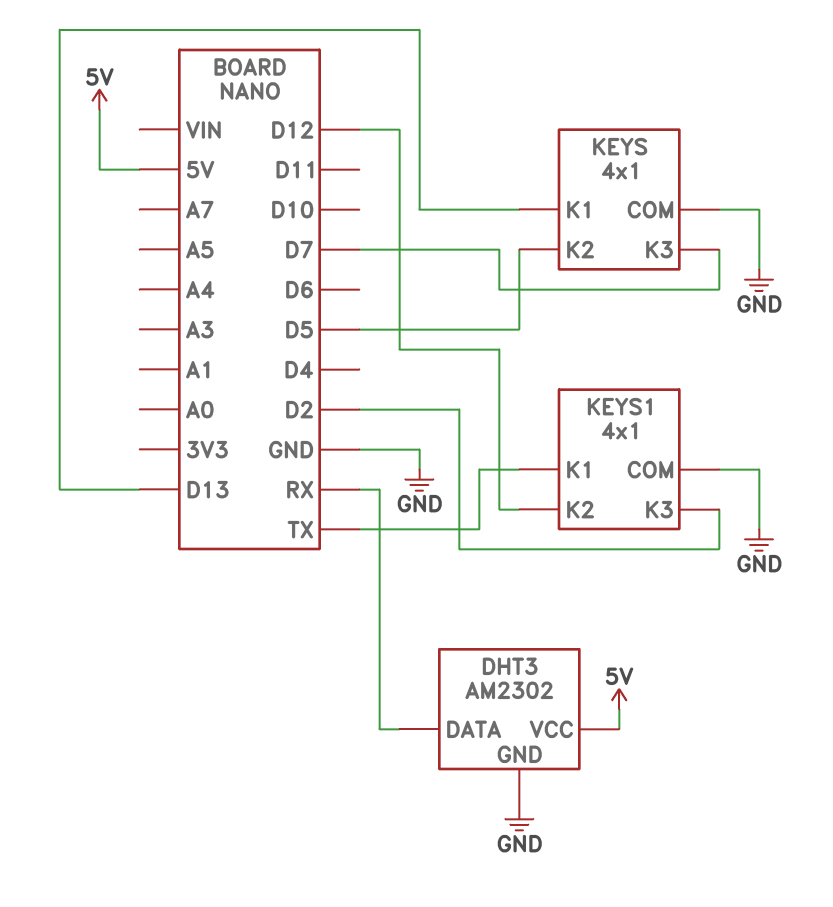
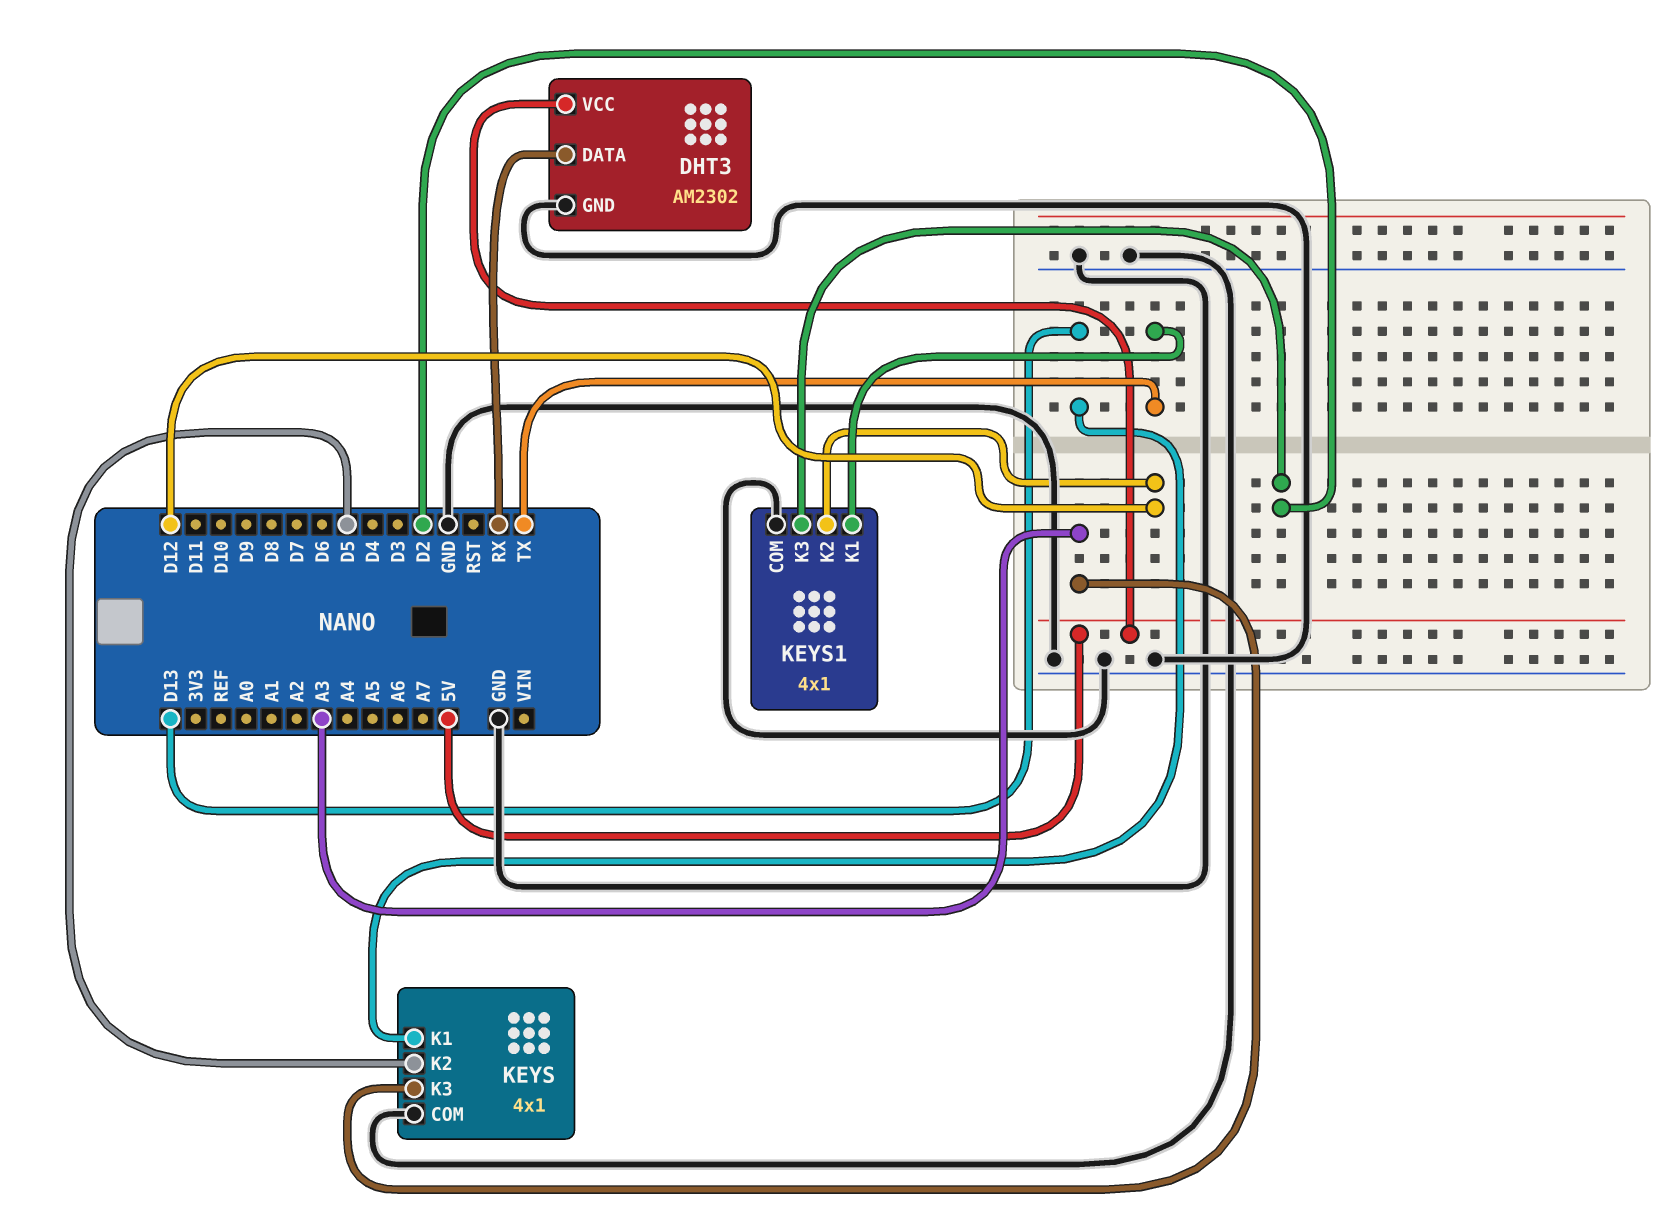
KEYS pin K3: D7 -> A3

